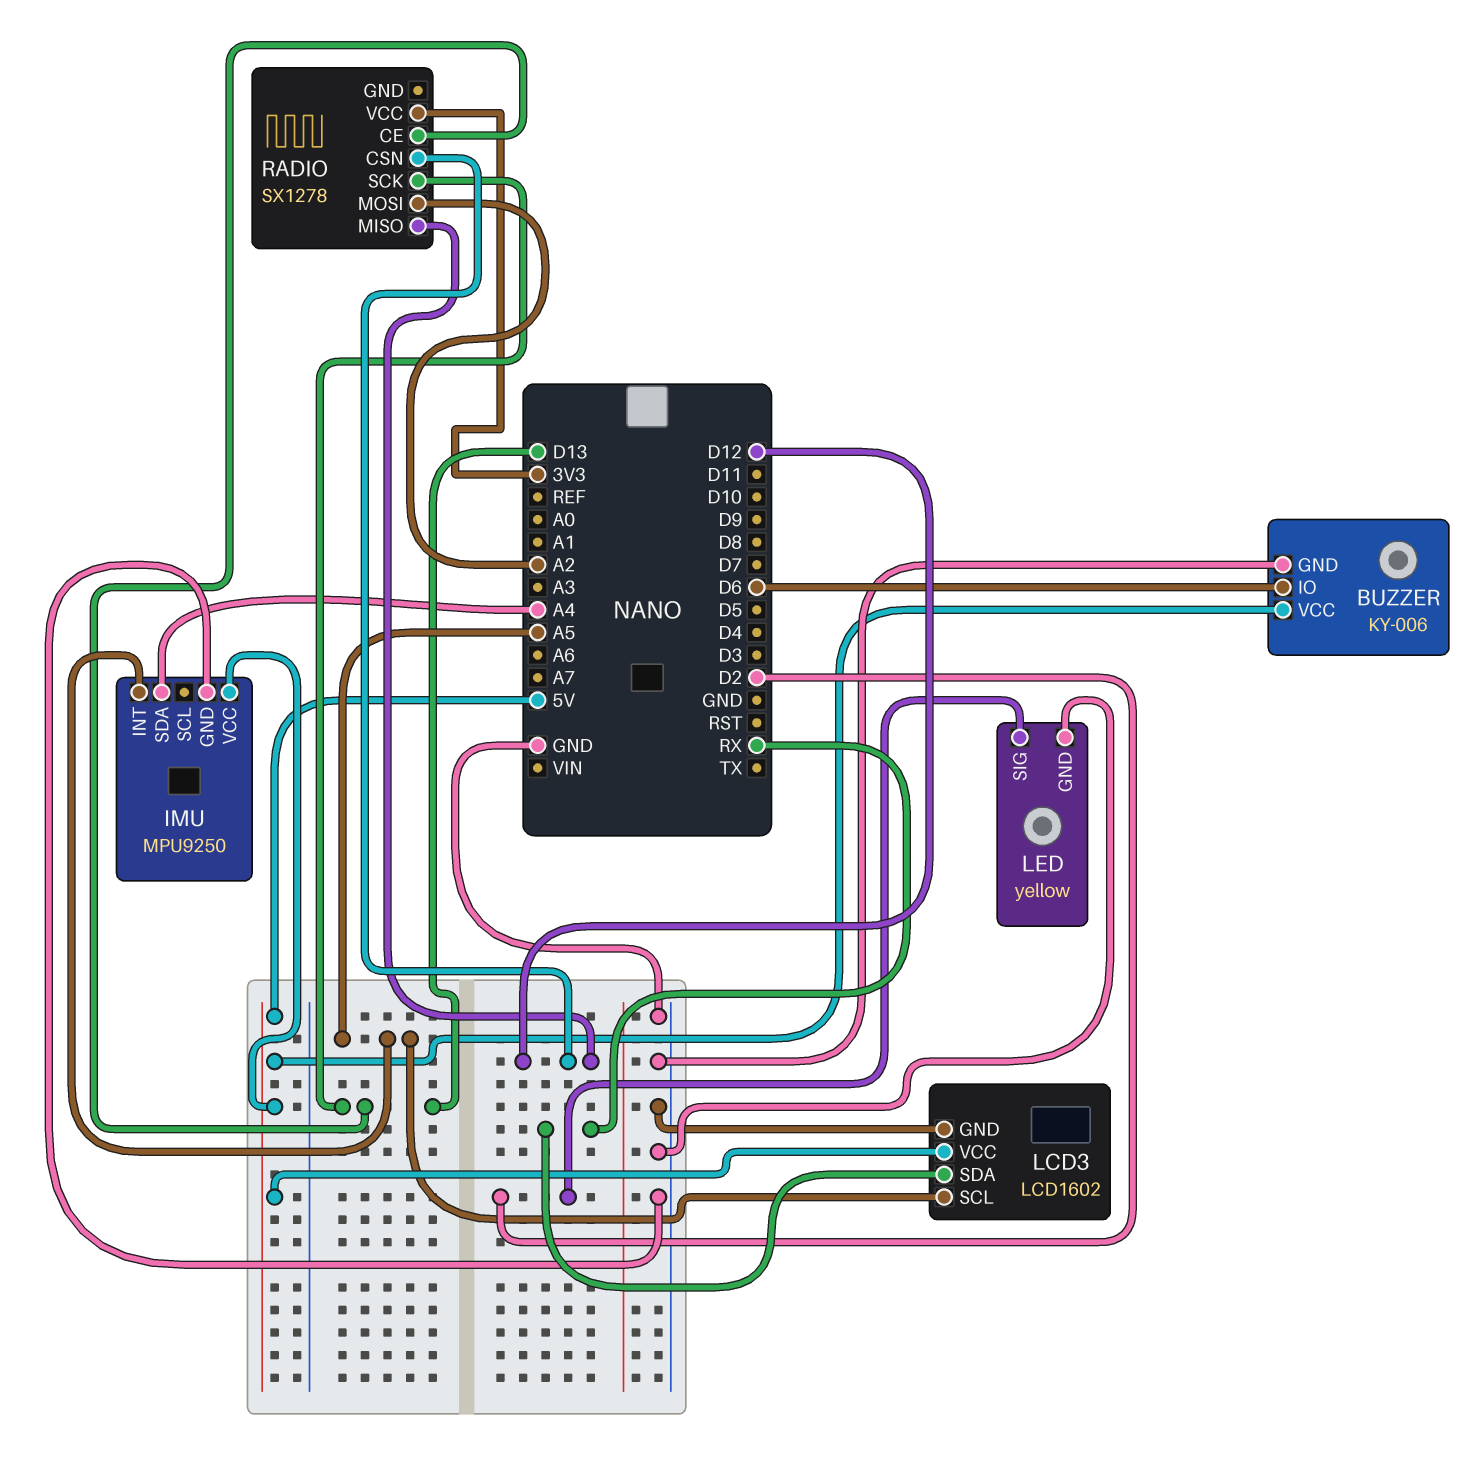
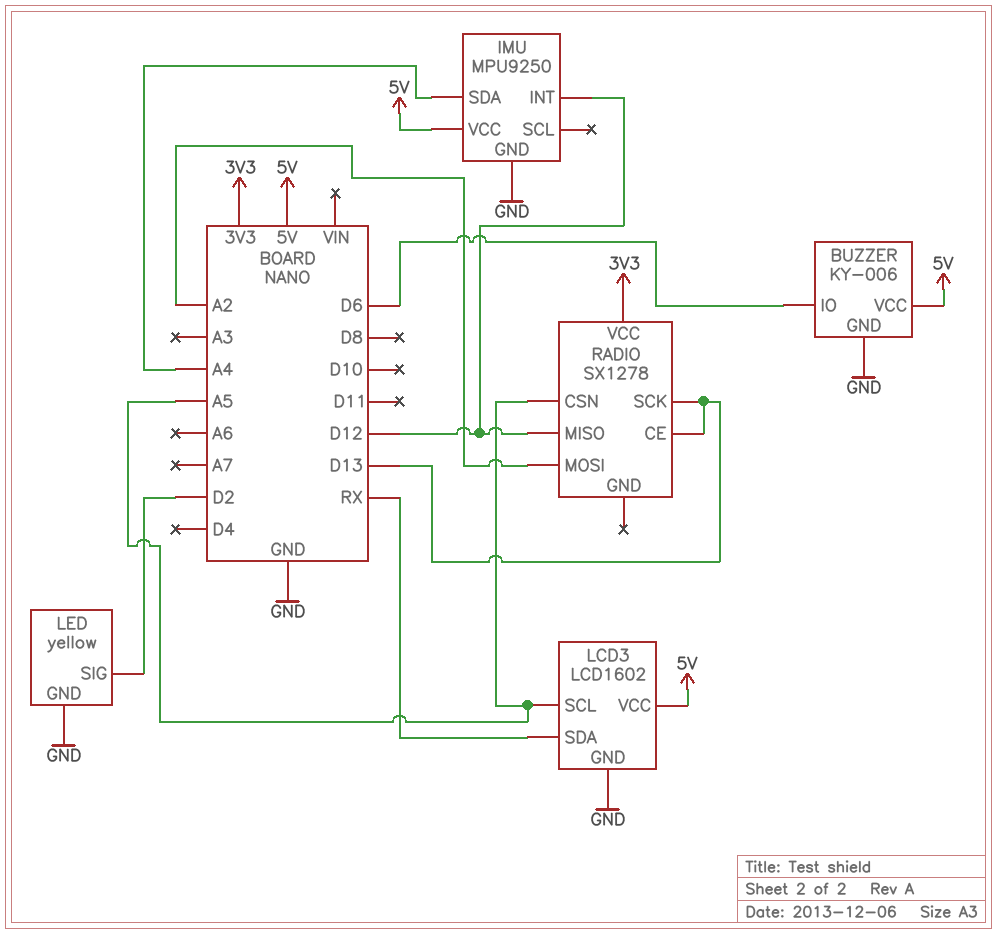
IMU pin INT: A5 -> D12
RADIO pin CSN: D12 -> A5

